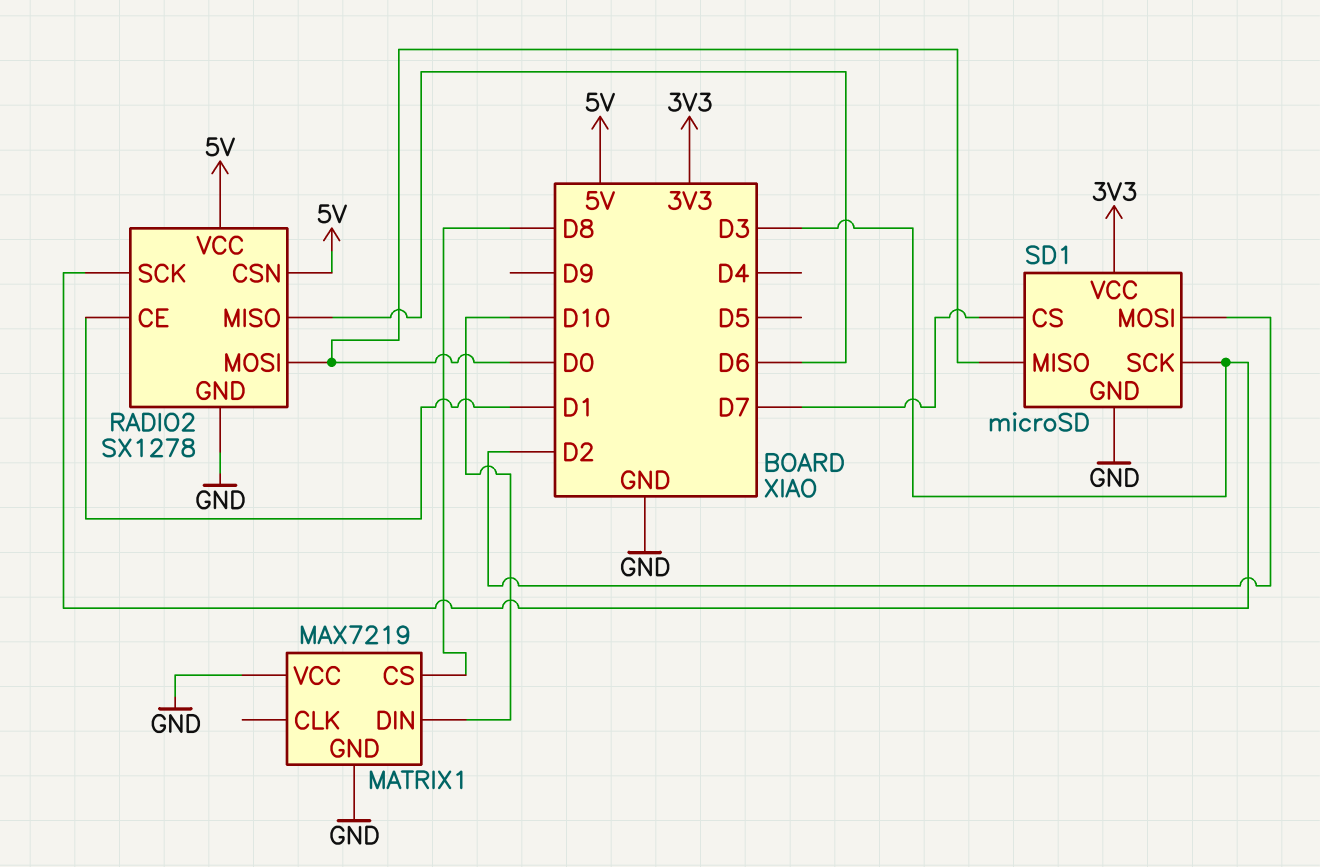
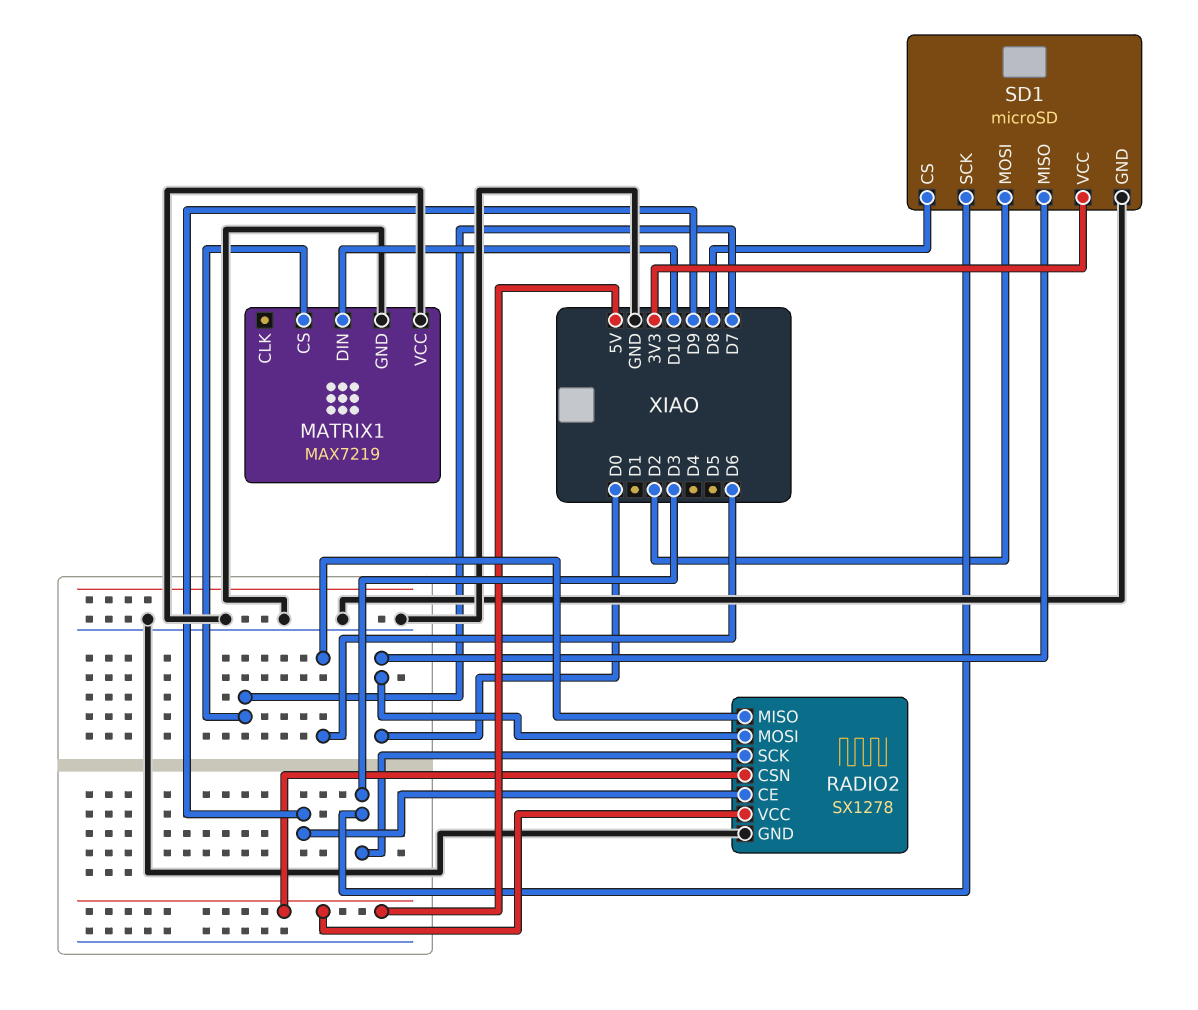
MATRIX1 pin CS: D8 -> D7
RADIO2 pin CE: D1 -> D9
SD1 pin CS: D7 -> D8

